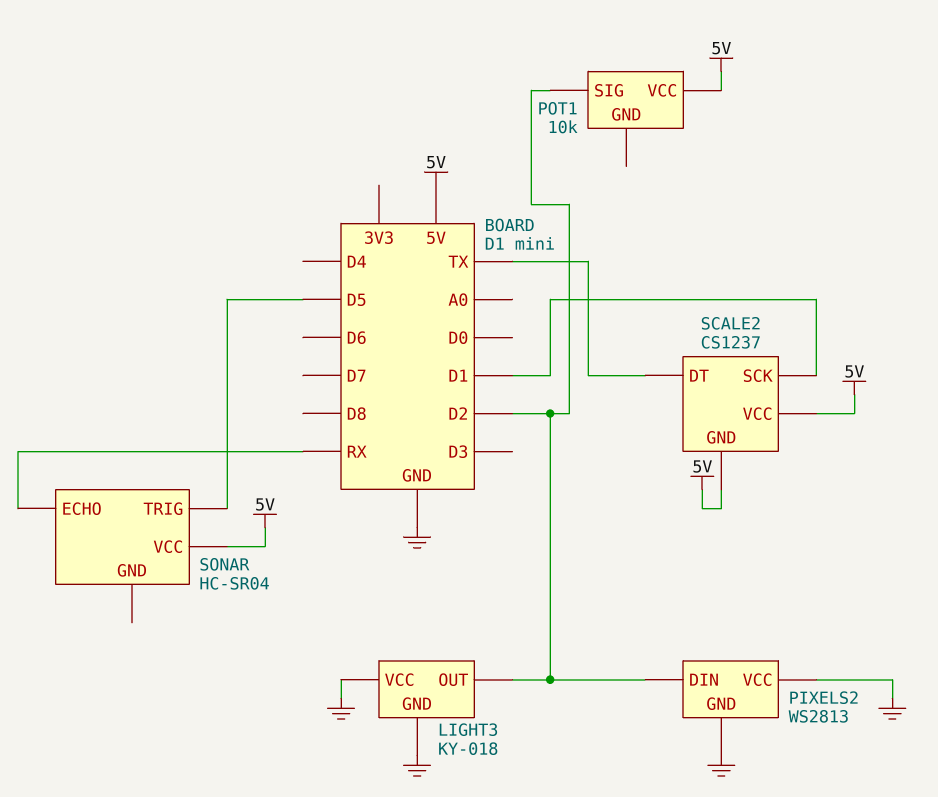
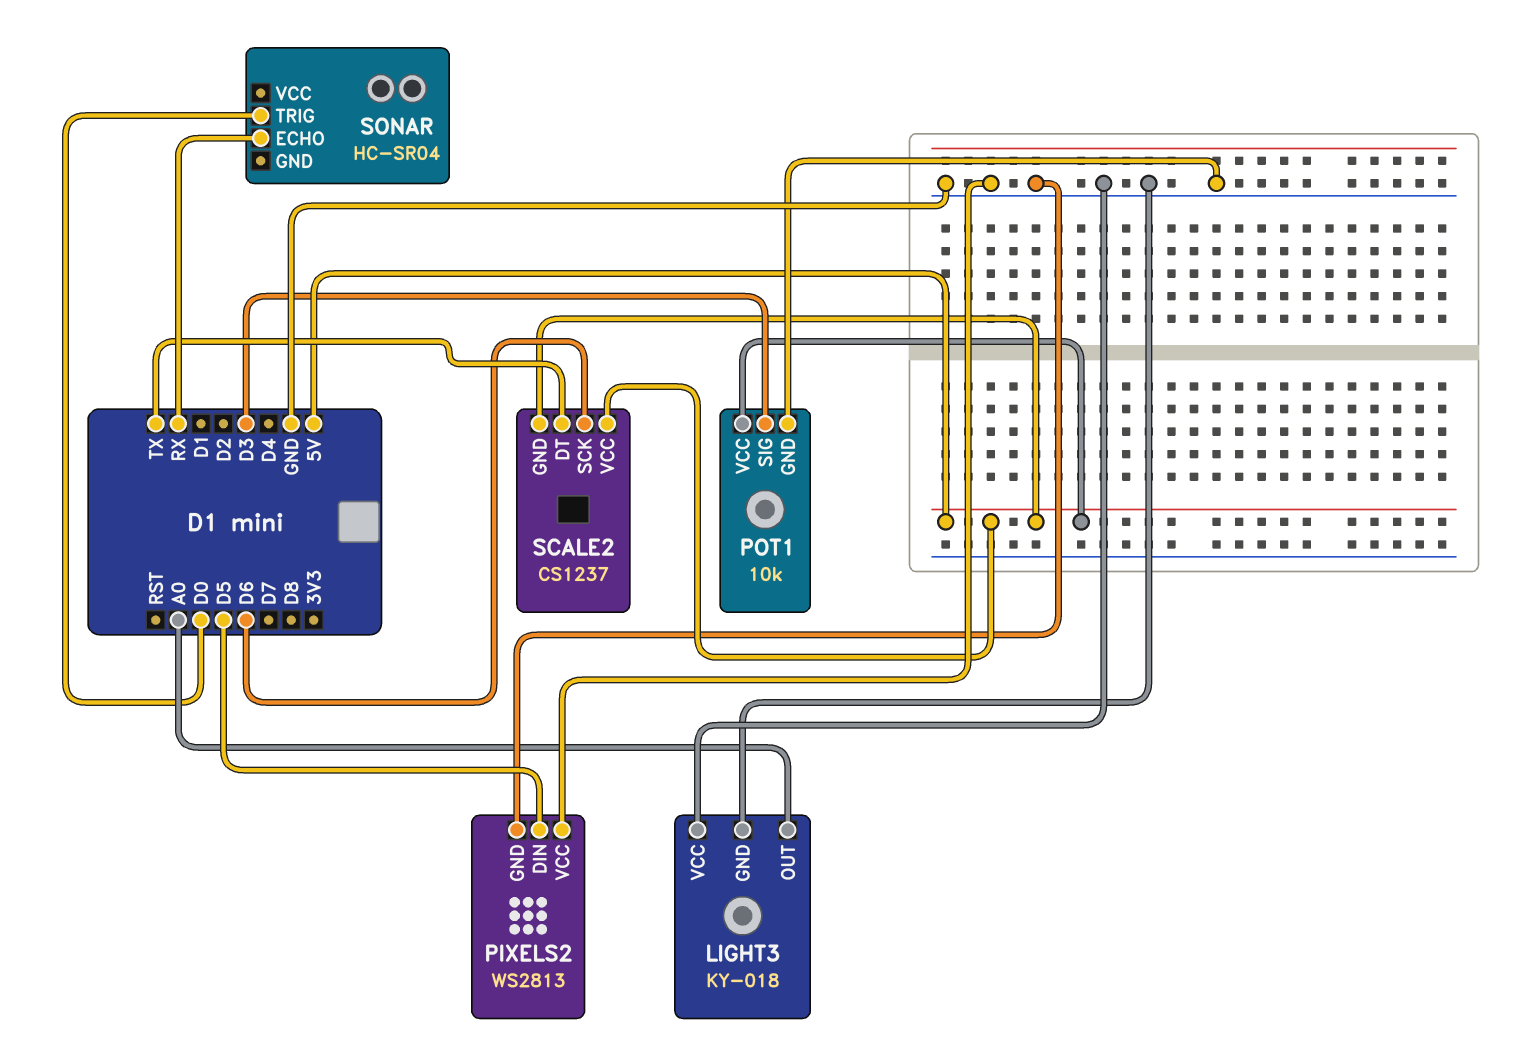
LIGHT3 pin OUT: D2 -> A0
PIXELS2 pin DIN: D2 -> D5
POT1 pin GND: none -> GND
POT1 pin SIG: D2 -> D3
SCALE2 pin SCK: D1 -> D6
SONAR pin TRIG: D5 -> D0
SONAR pin VCC: 5V -> none

